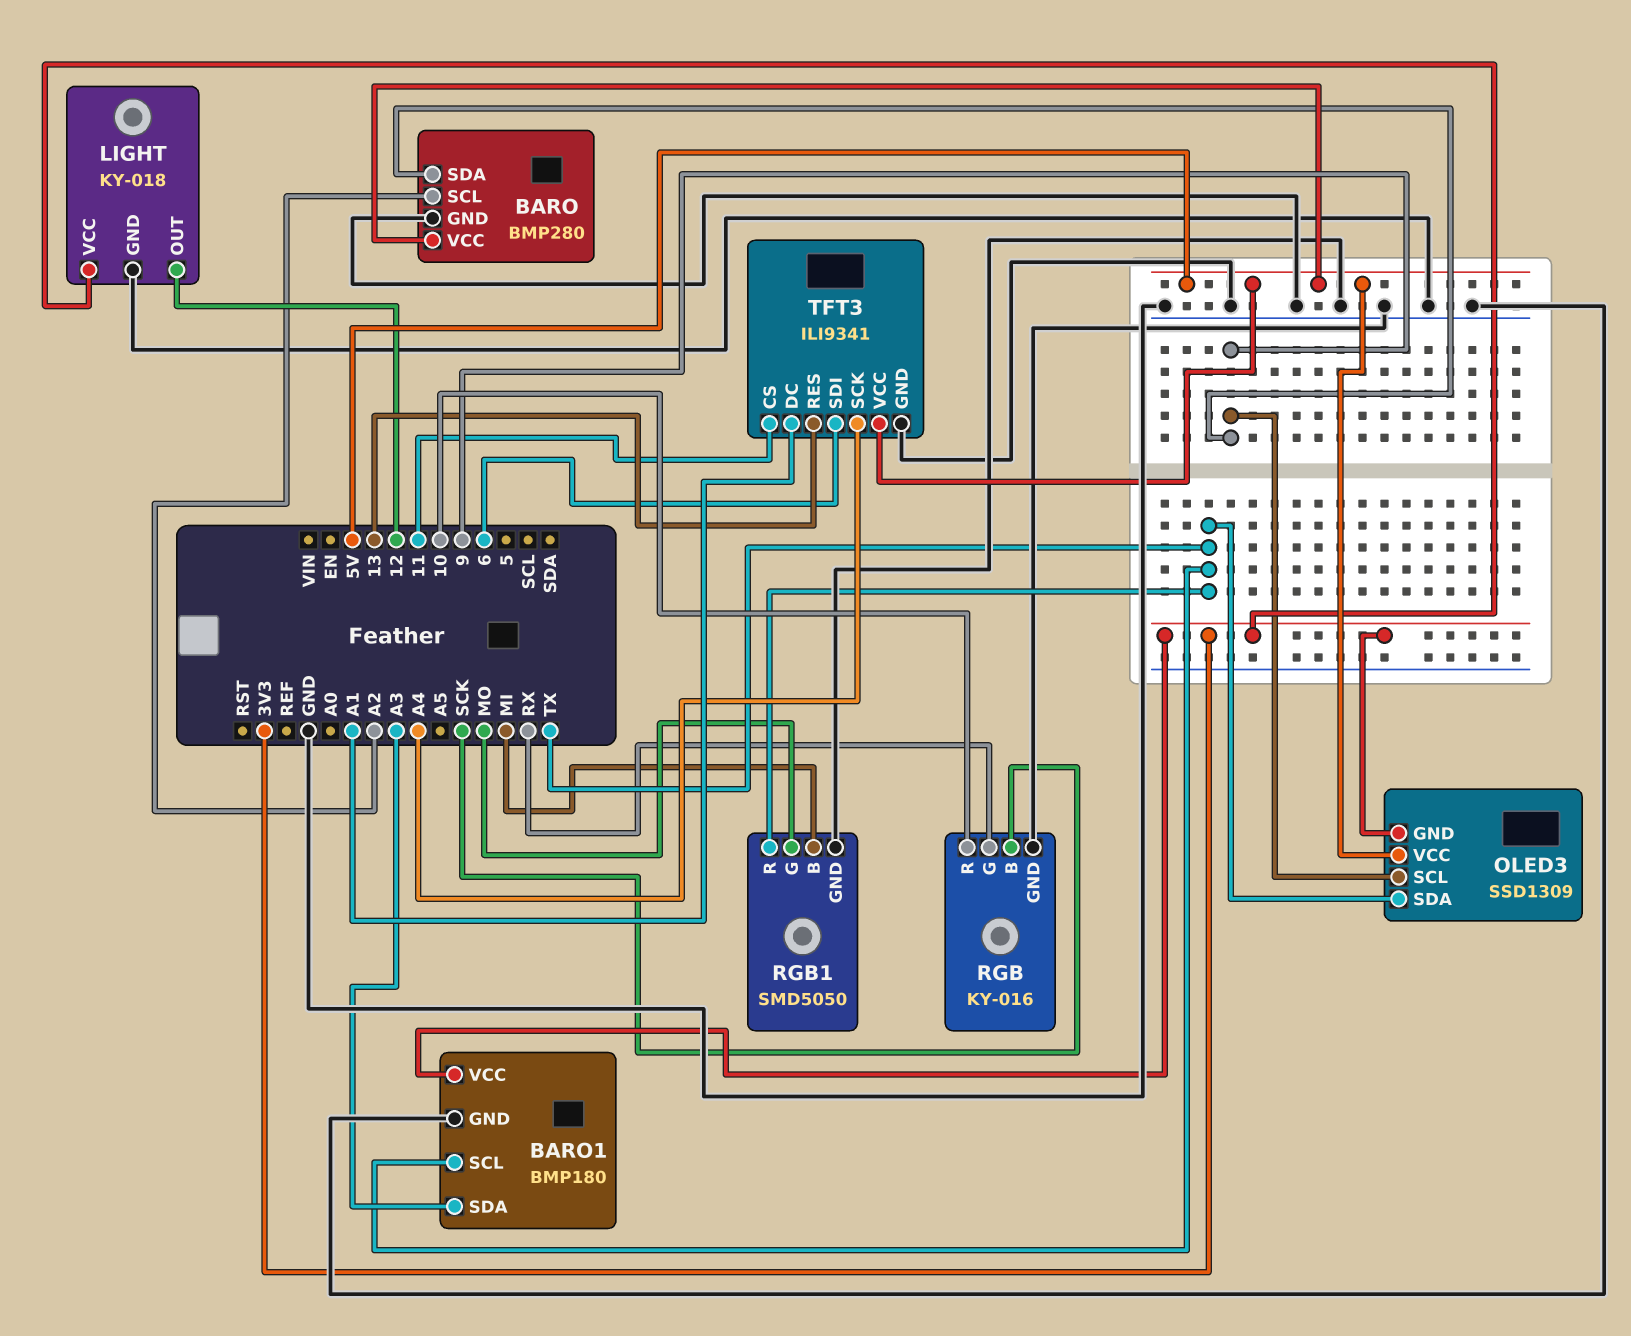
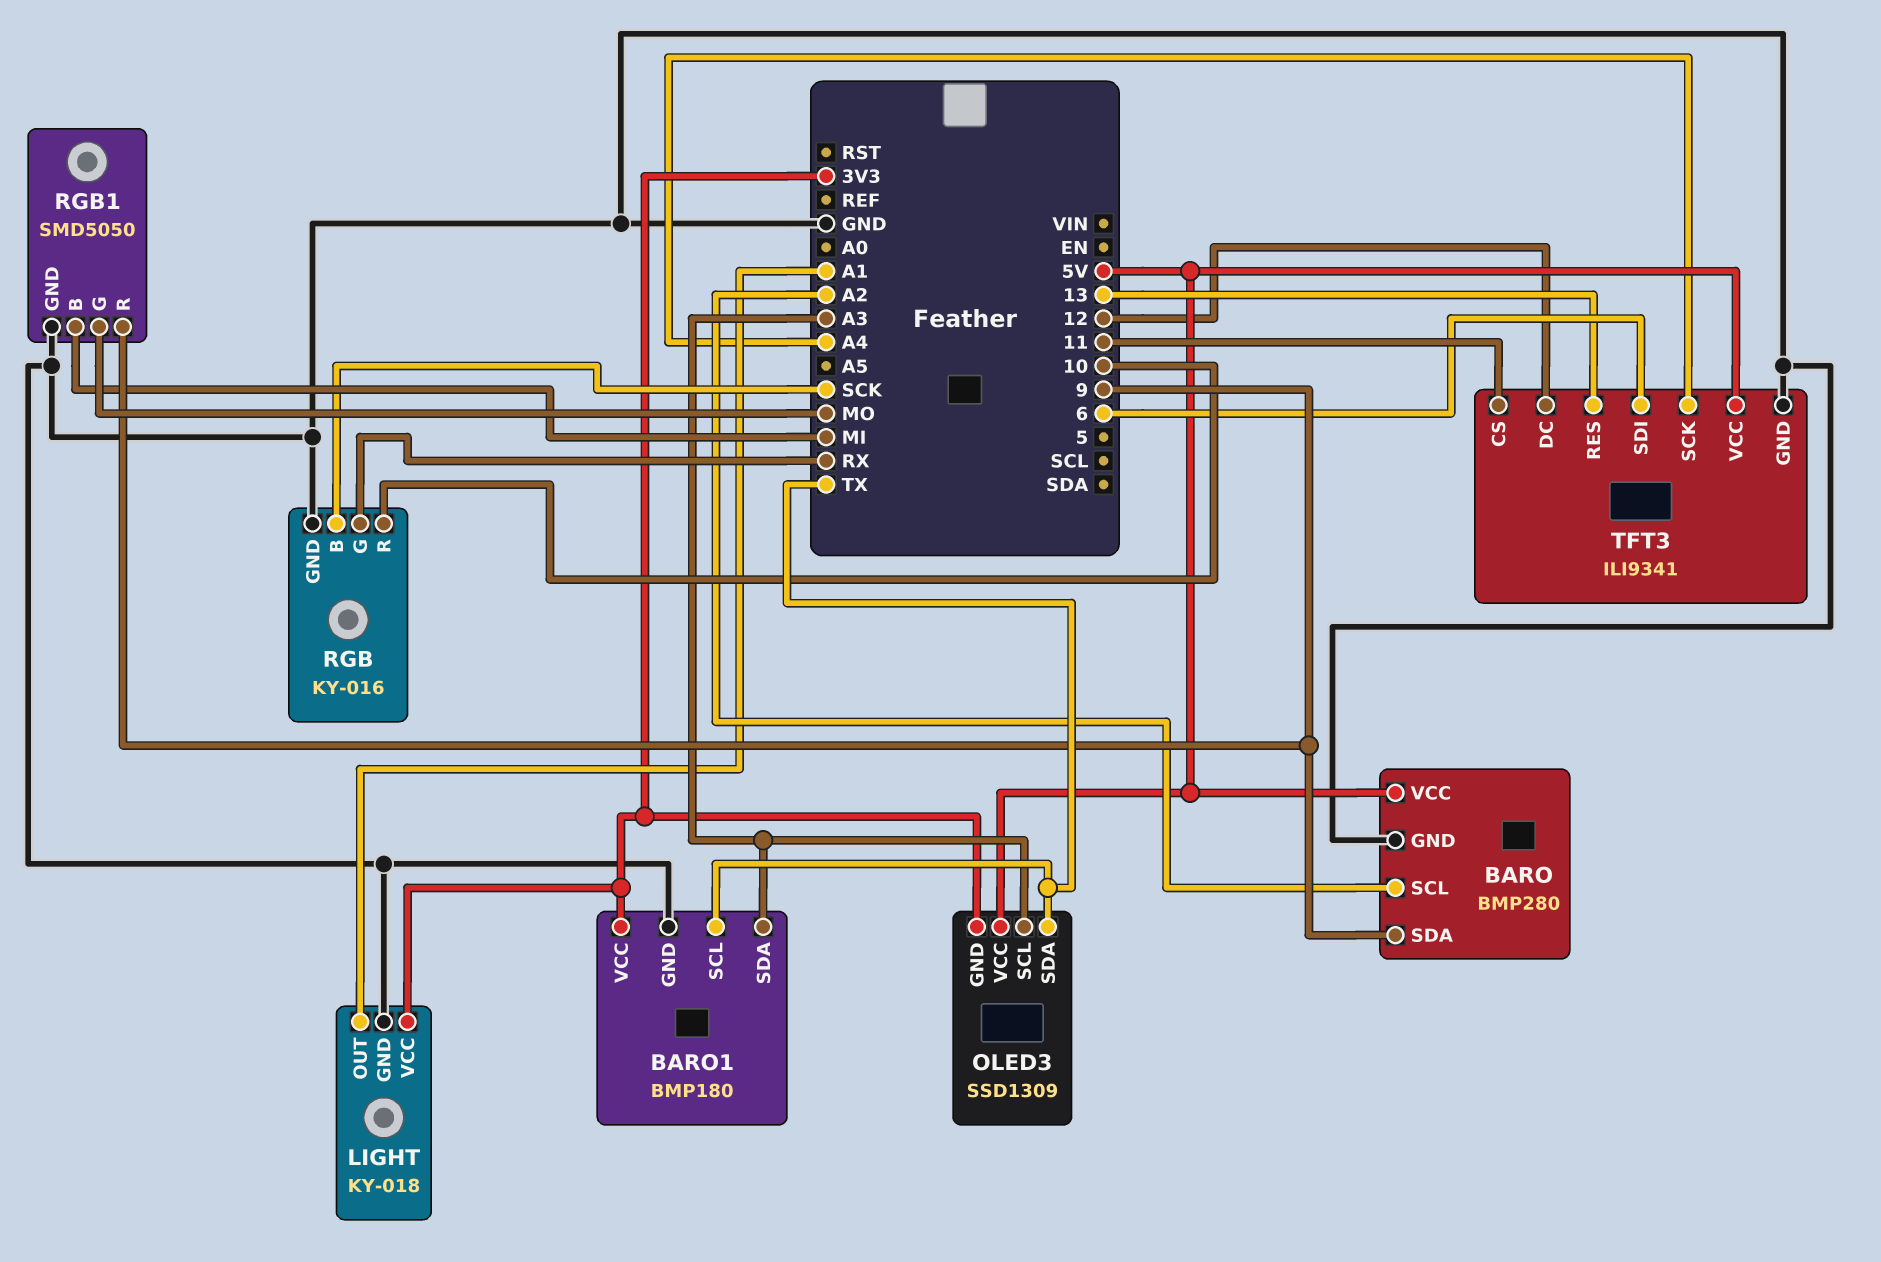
LIGHT pin OUT: 12 -> A1
OLED3 pin SCL: 9 -> A3
RGB1 pin R: TX -> 9
TFT3 pin DC: A1 -> 12

